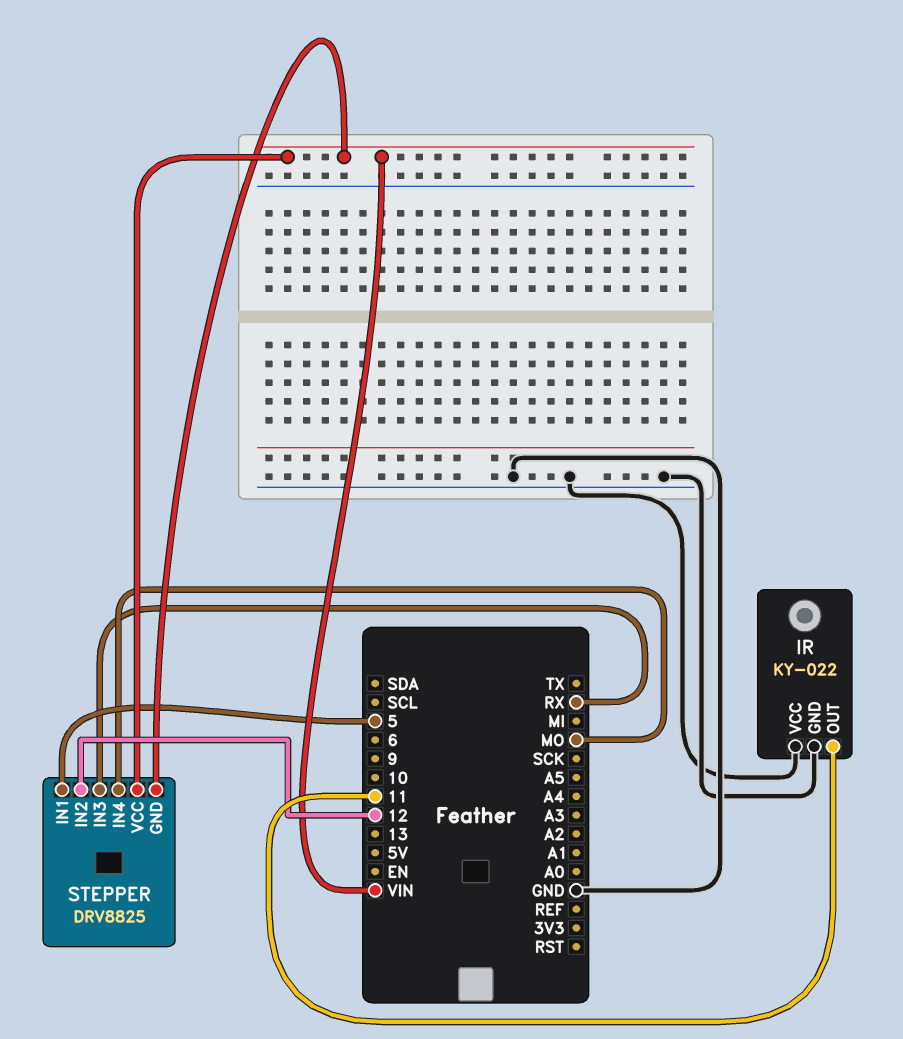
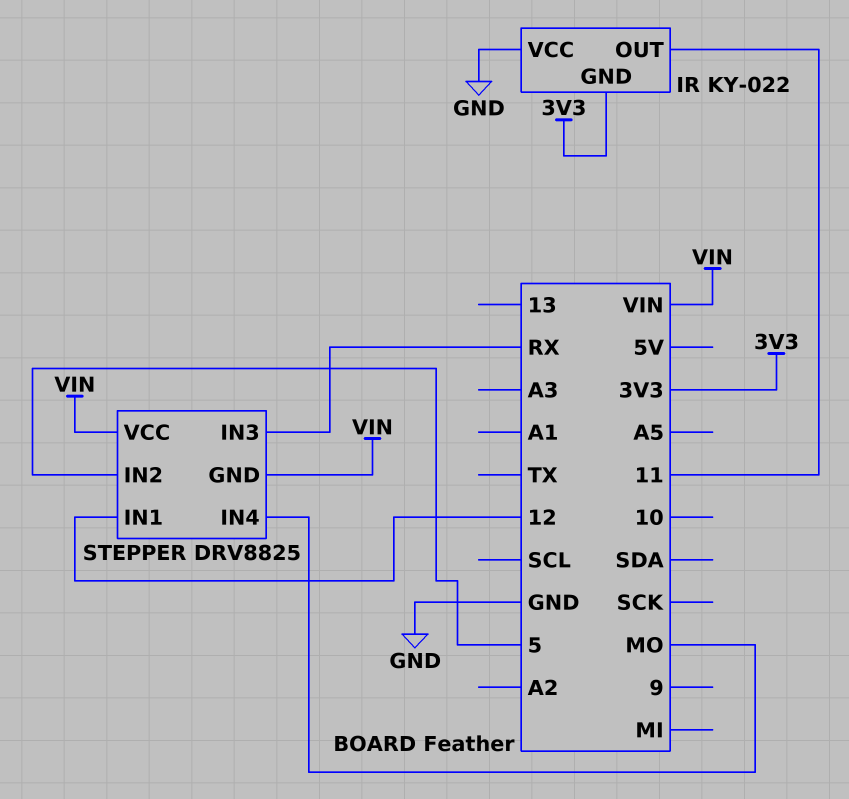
IR pin GND: GND -> 3V3
STEPPER pin IN1: 5 -> 12
STEPPER pin IN2: 12 -> 5

